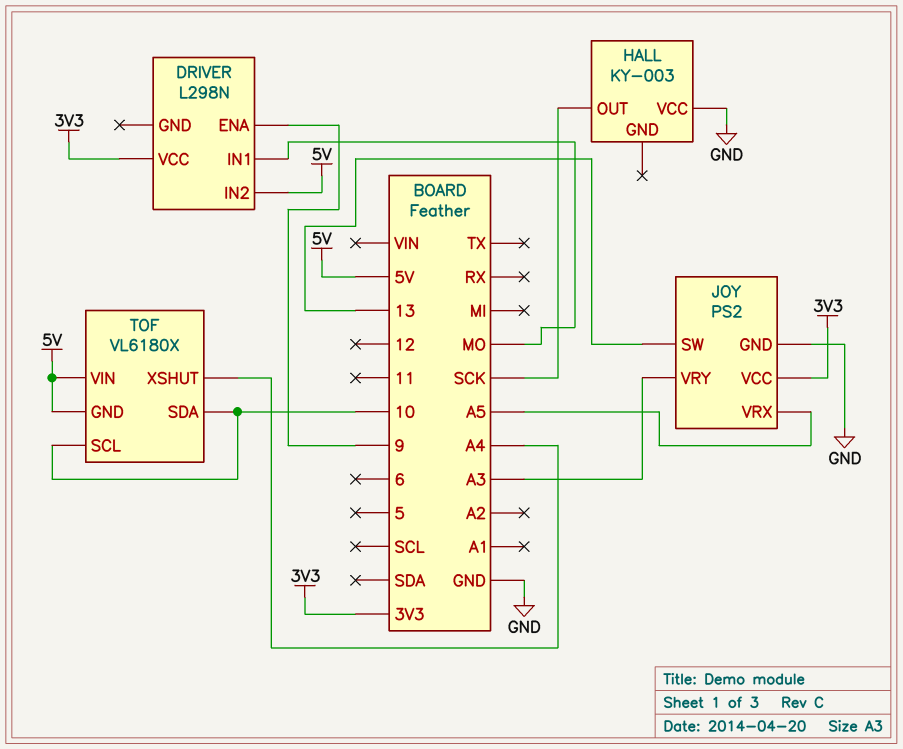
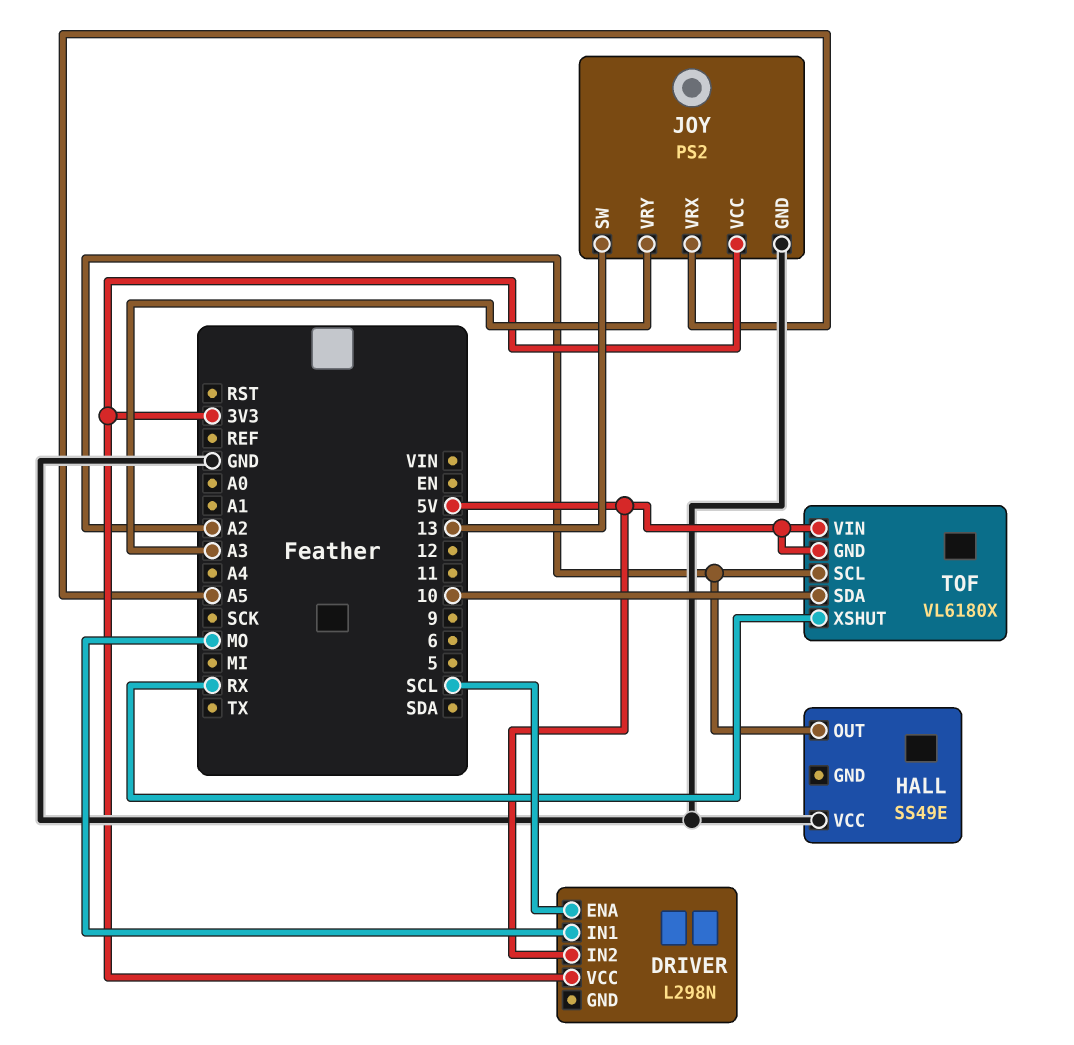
DRIVER pin ENA: 9 -> SCL
HALL: KY-003 -> SS49E
HALL pin OUT: SCK -> A2
TOF pin SCL: 10 -> A2
TOF pin XSHUT: A4 -> RX

